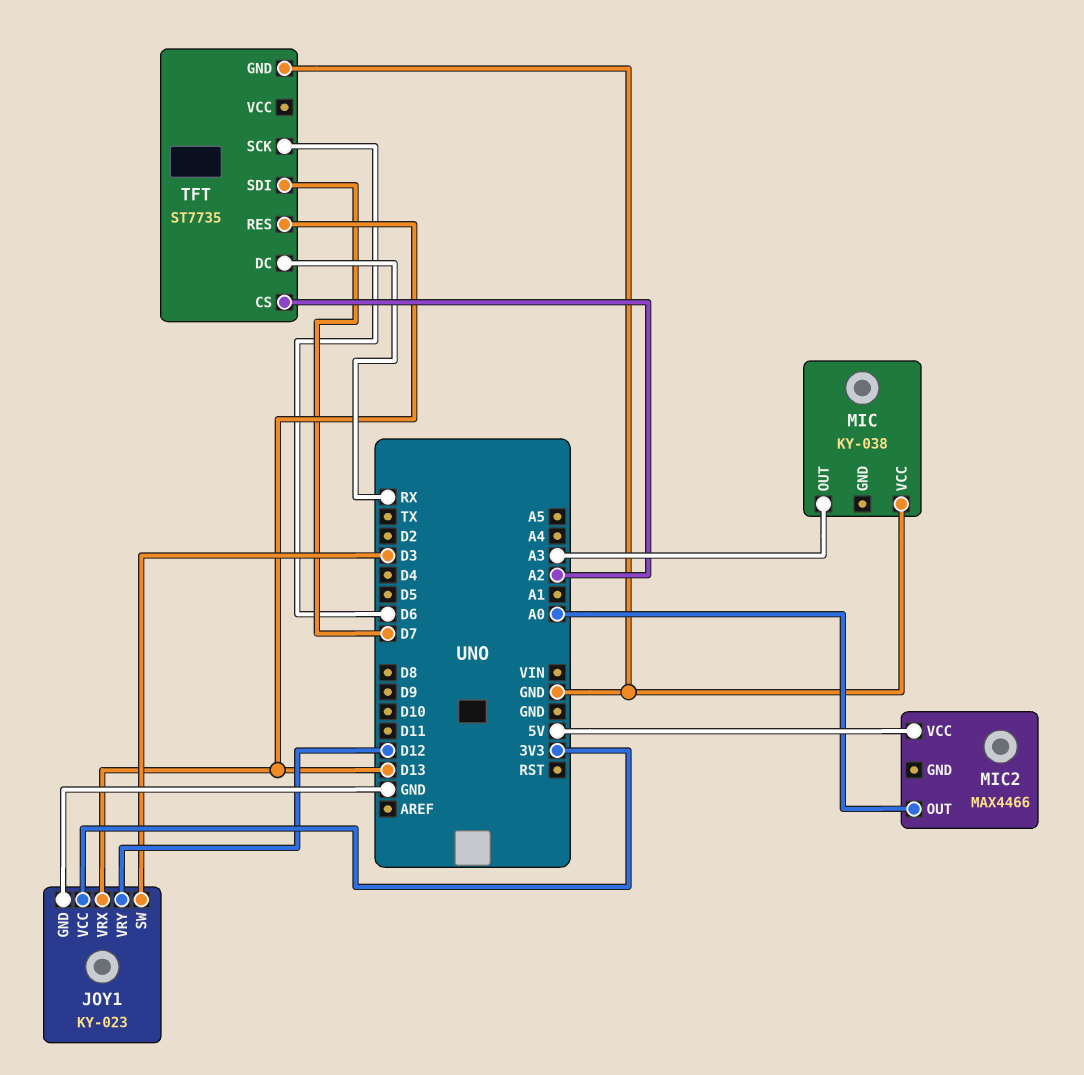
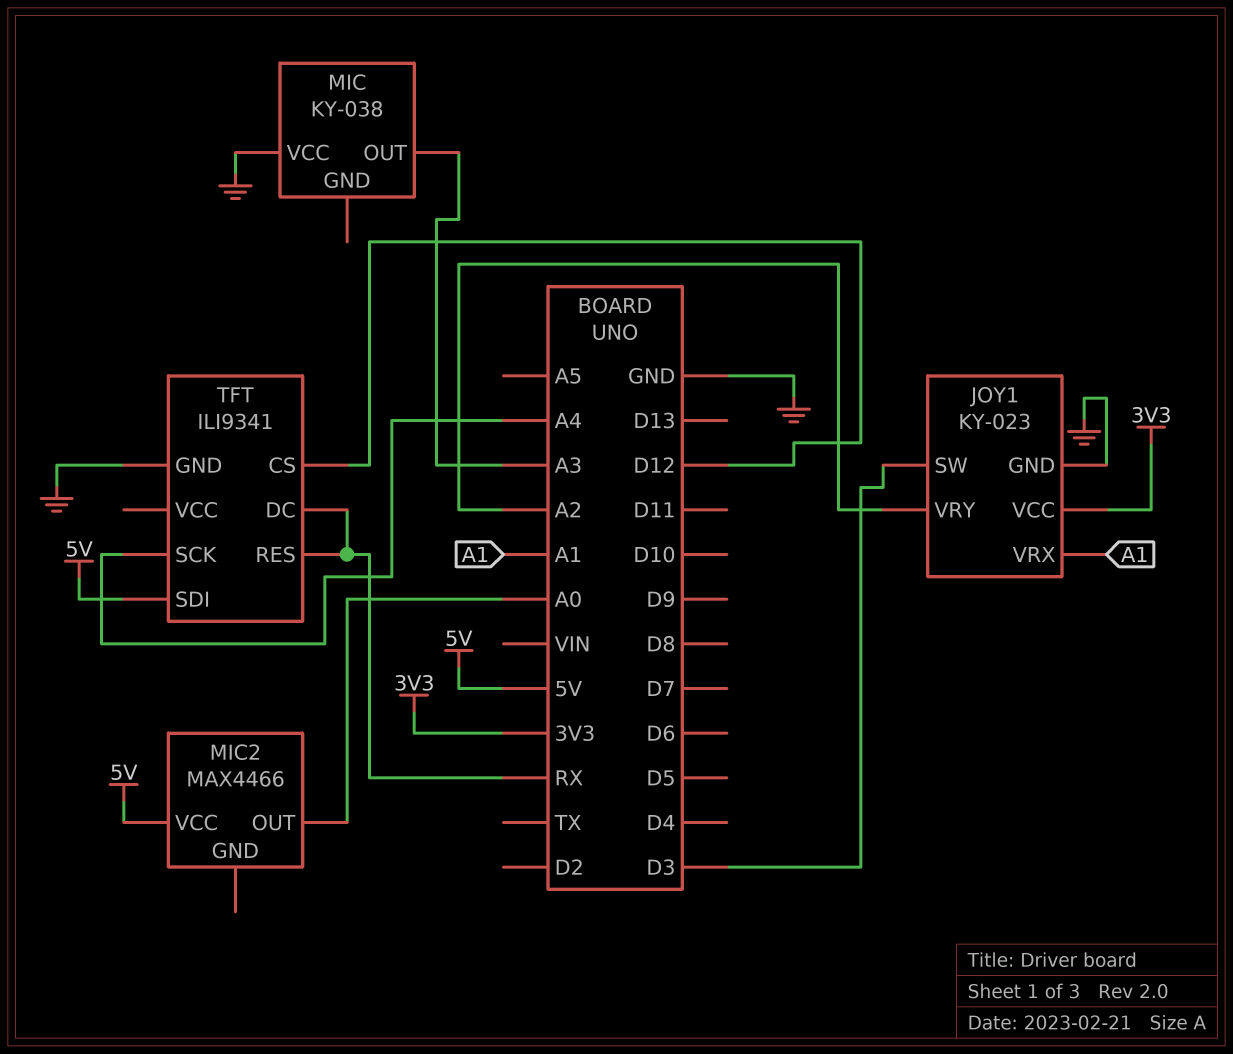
JOY1 pin VRX: D13 -> A1
JOY1 pin VRY: D12 -> A2
TFT: ST7735 -> ILI9341
TFT pin CS: A2 -> D12
TFT pin RES: D13 -> RX
TFT pin SCK: D6 -> A4
TFT pin SDI: D7 -> 5V

